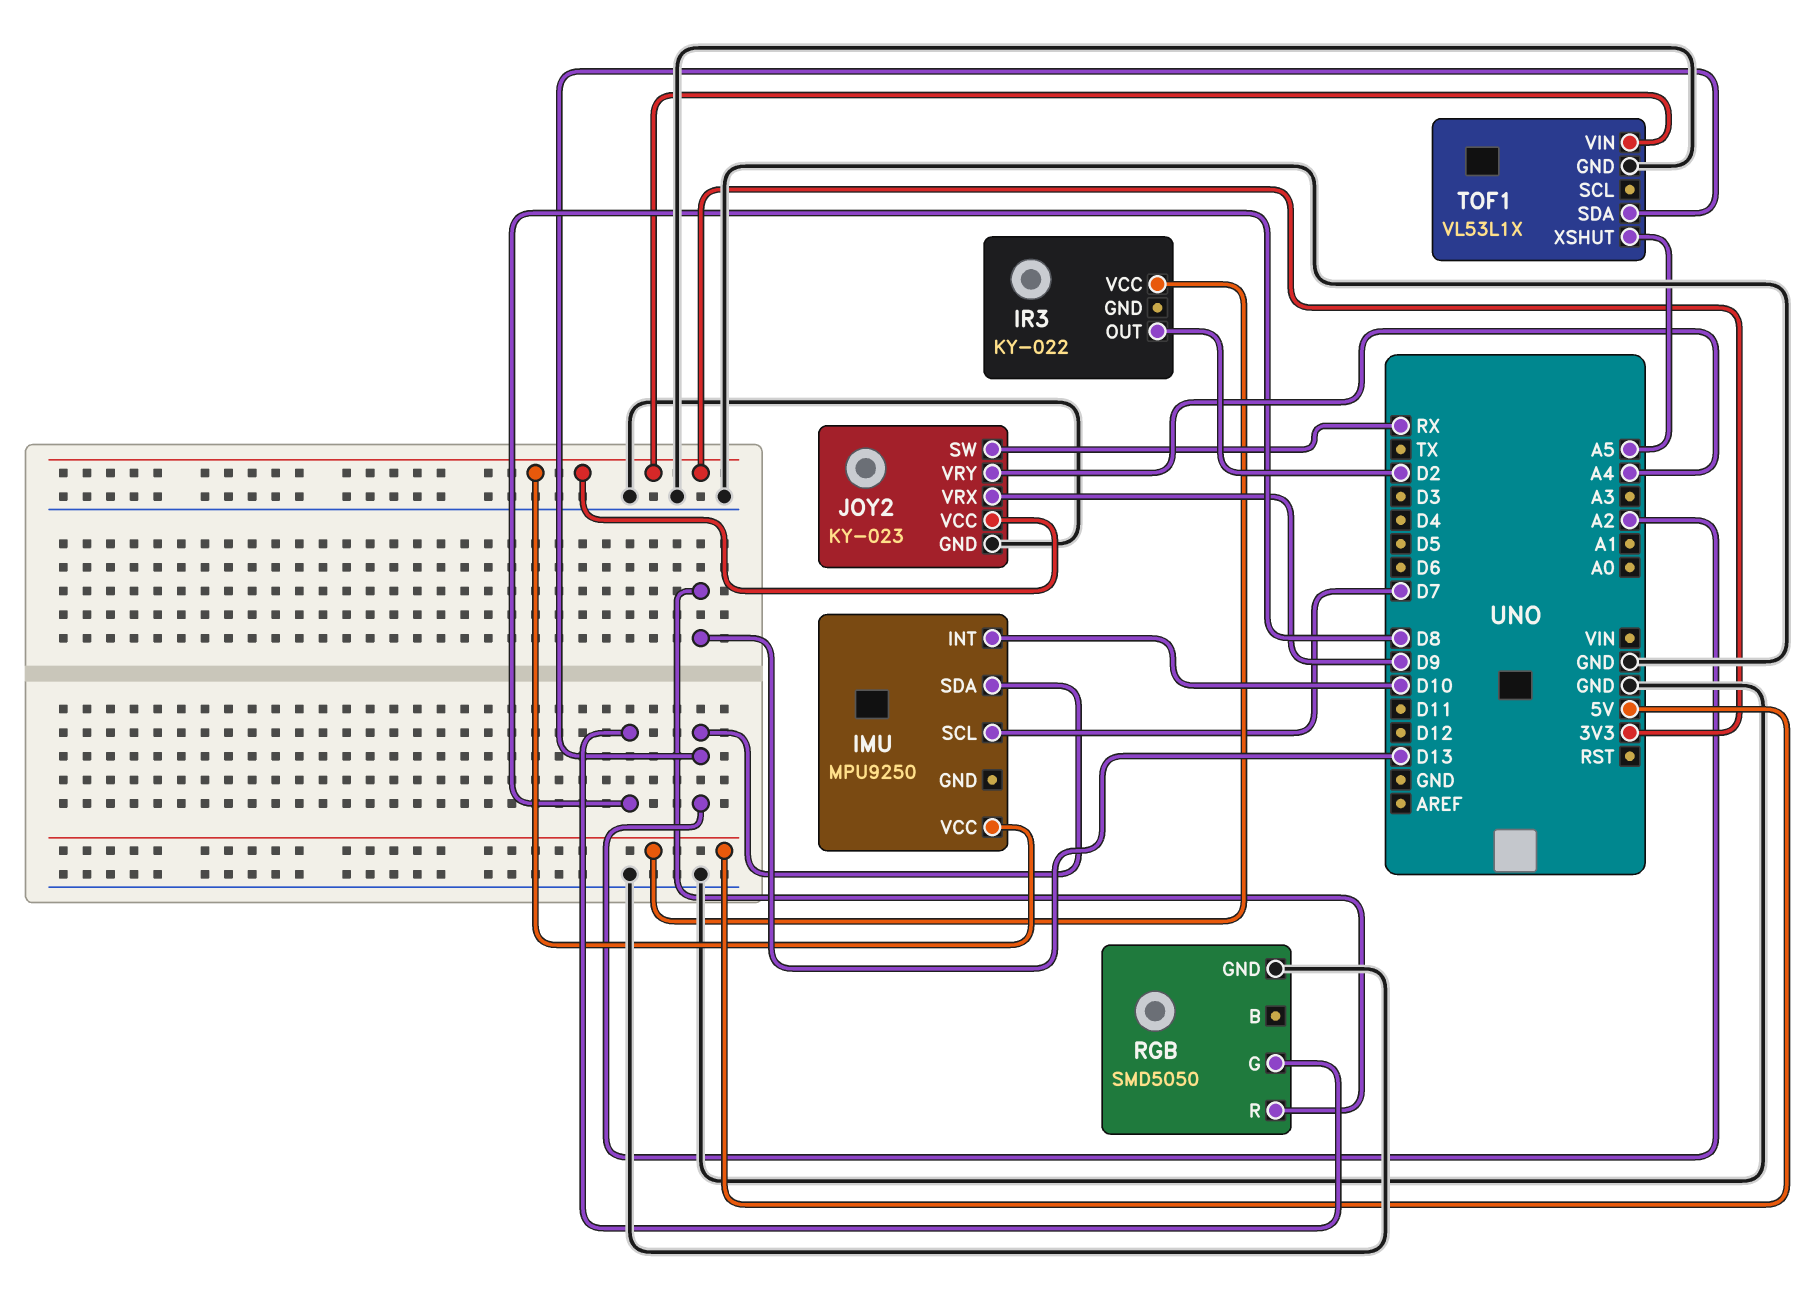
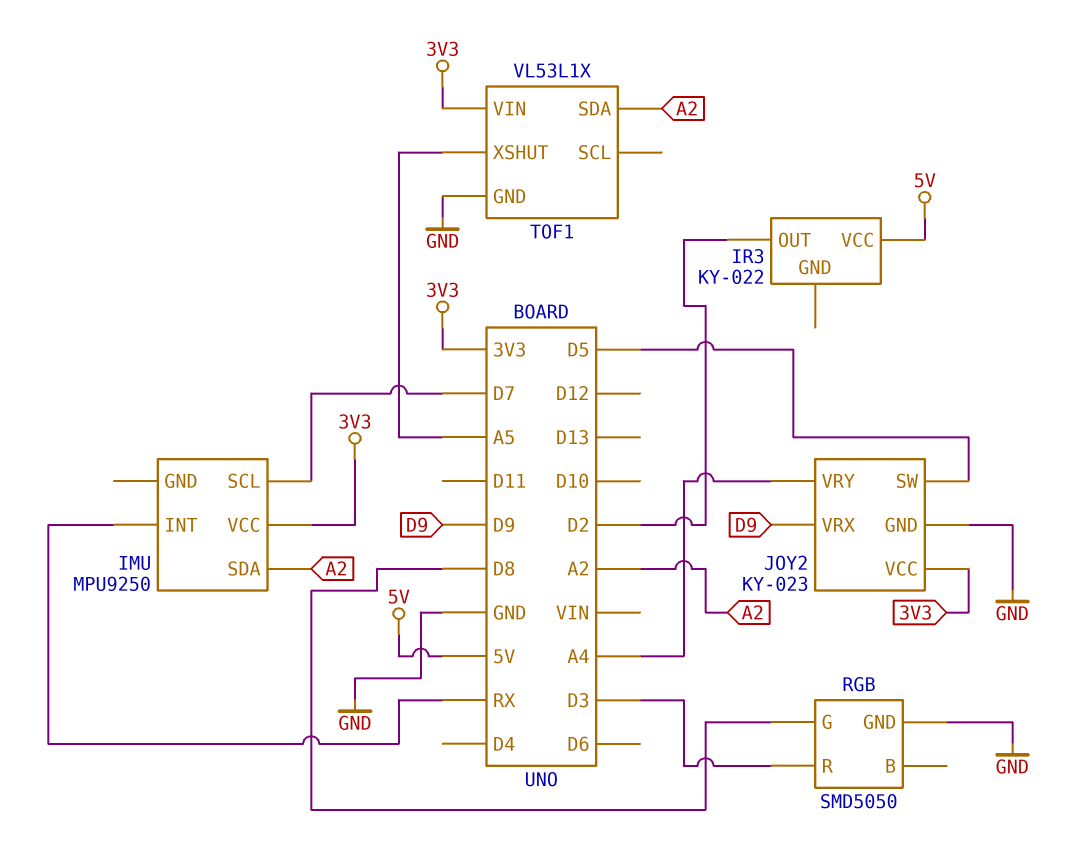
IMU pin INT: D10 -> RX
JOY2 pin SW: RX -> D5
RGB pin R: D13 -> D3

